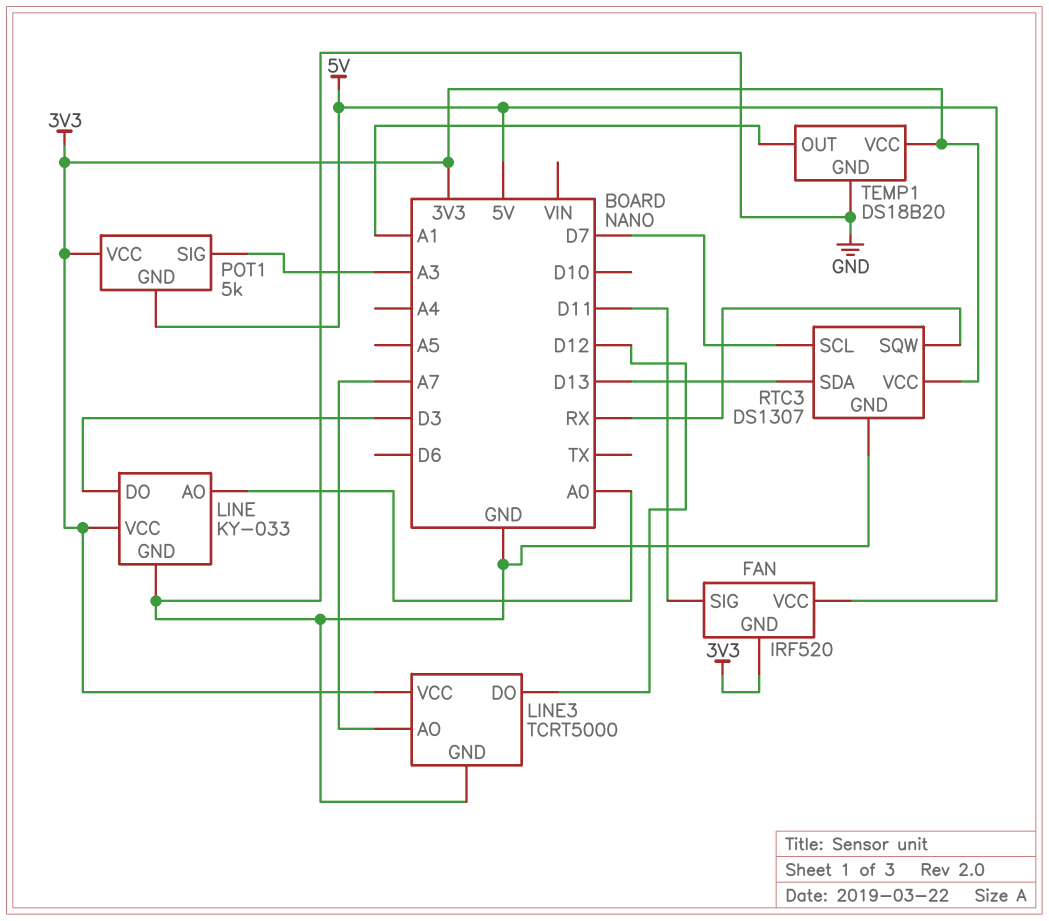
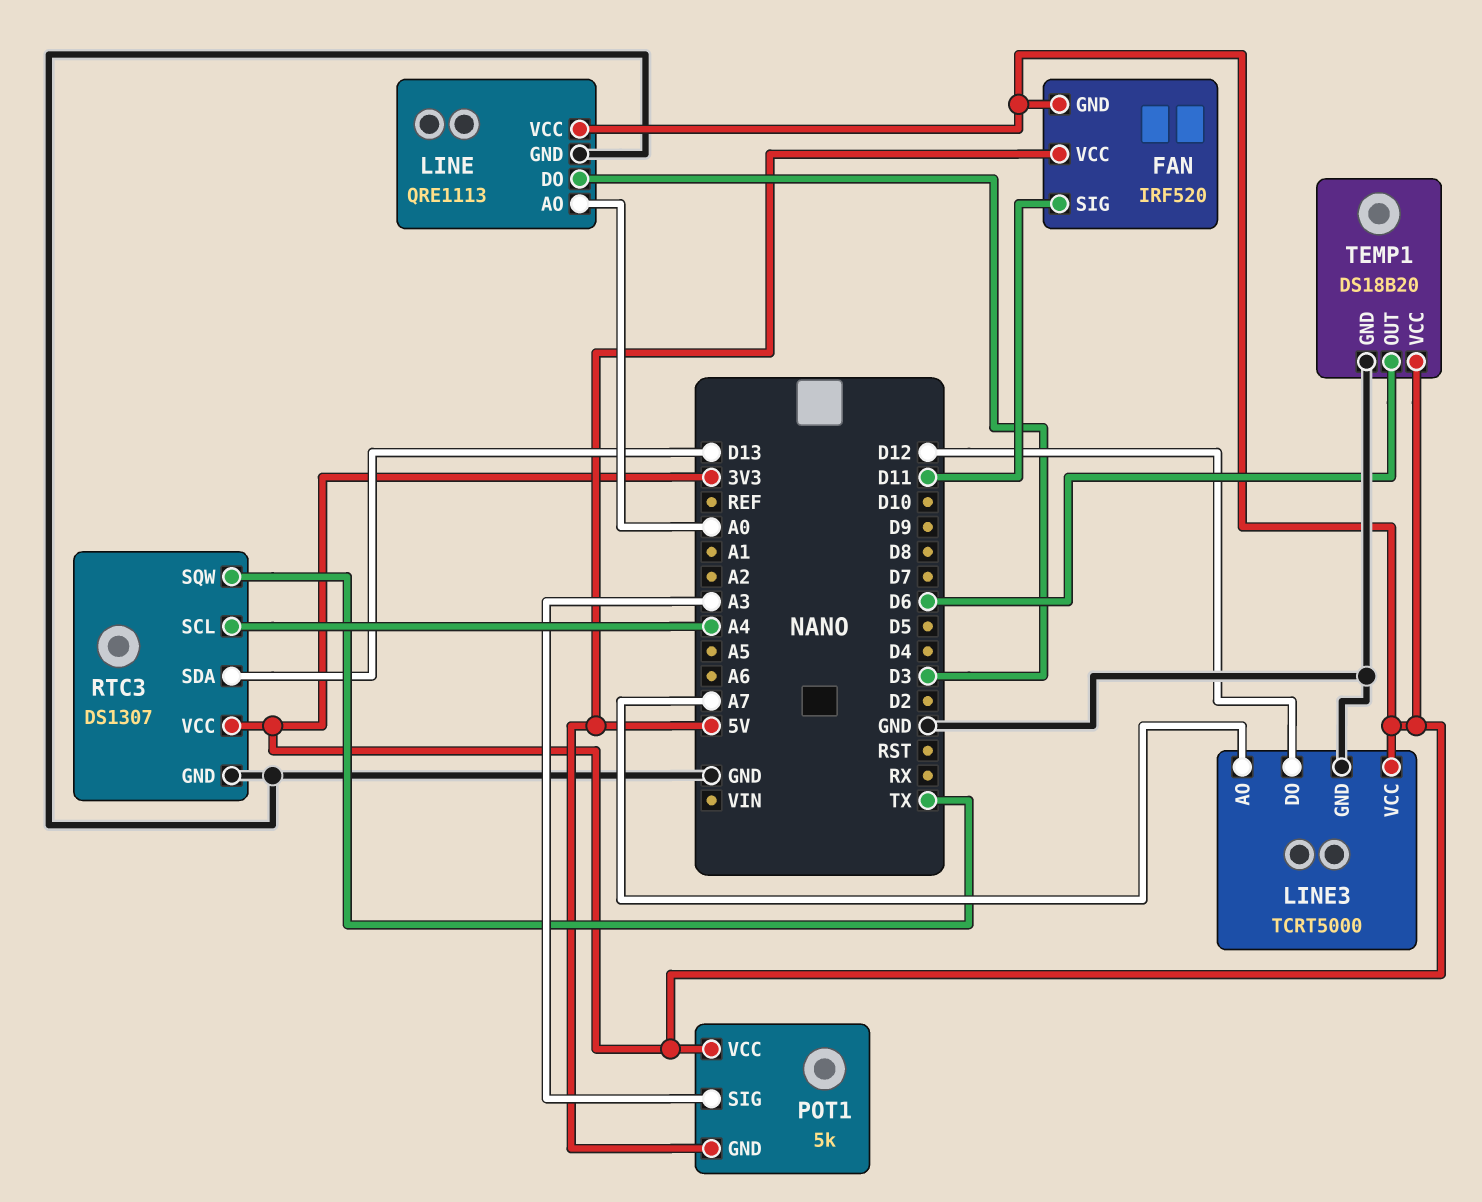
LINE: KY-033 -> QRE1113
RTC3 pin SCL: D7 -> A4
RTC3 pin SQW: RX -> TX
TEMP1 pin OUT: A1 -> D6

